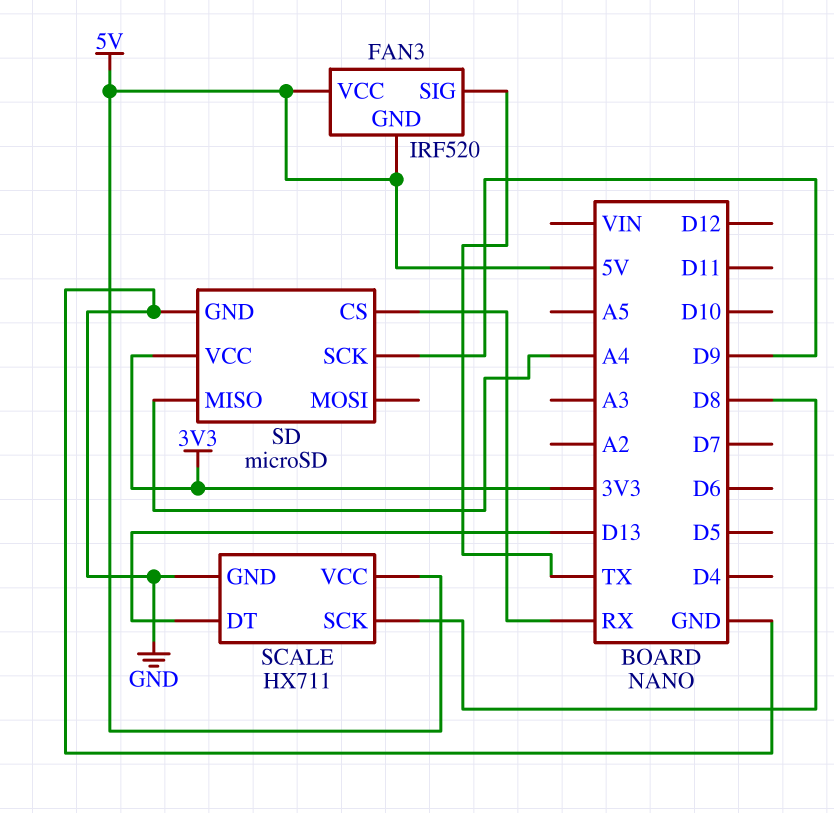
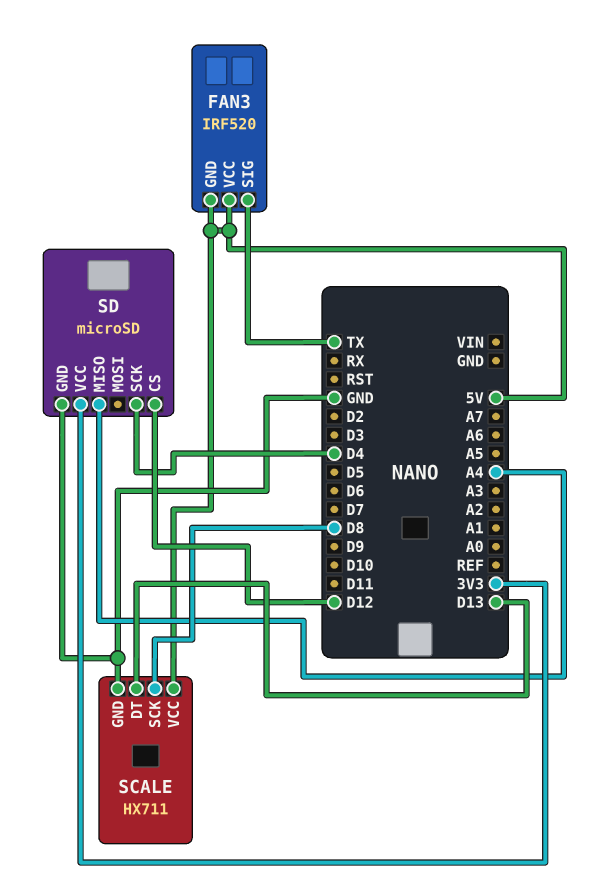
SD pin CS: RX -> D12
SD pin SCK: D9 -> D4

